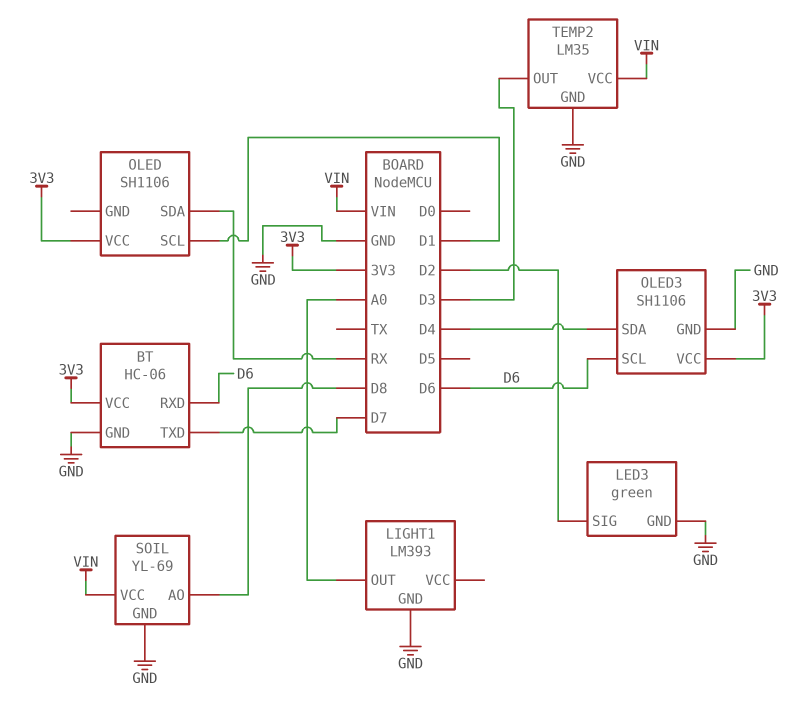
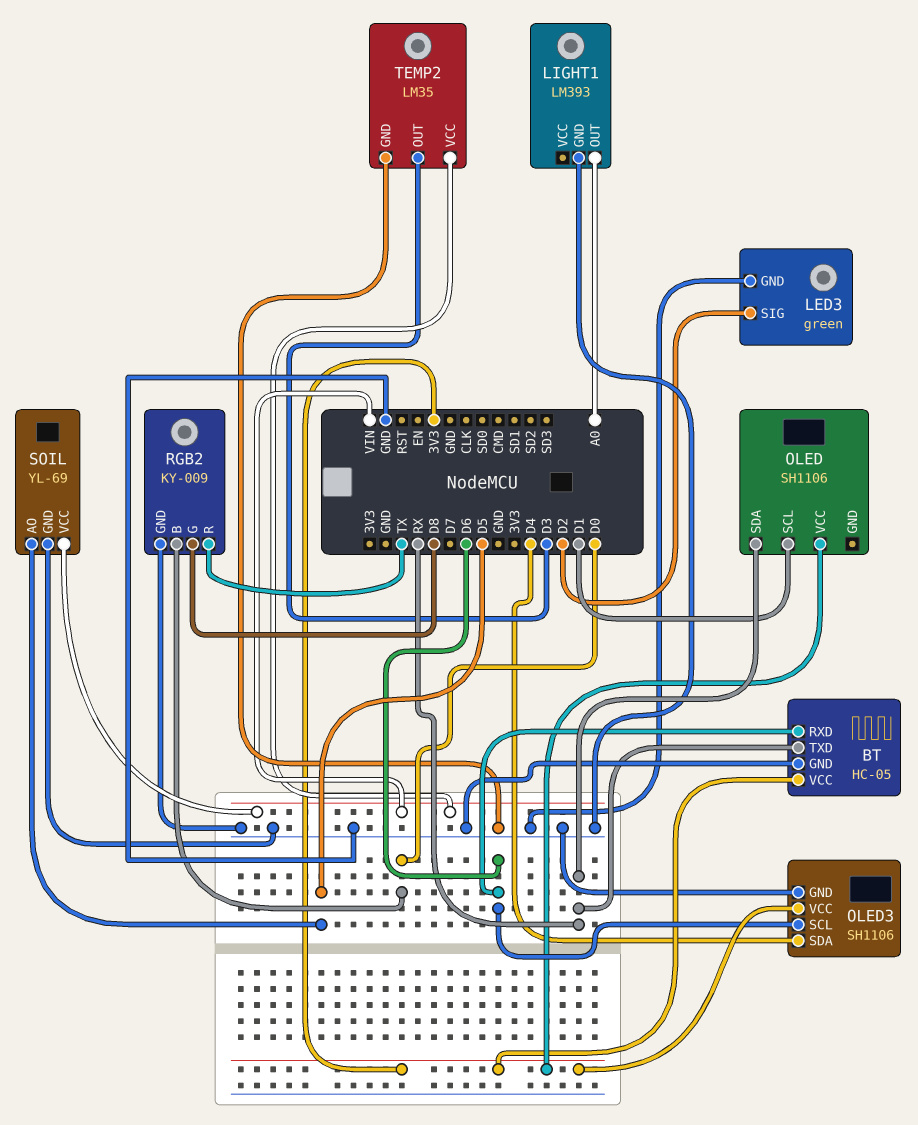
BT: HC-06 -> HC-05
BT pin TXD: D7 -> RX
RGB2: none -> KY-009
RGB2 pin B: none -> D0
RGB2 pin G: none -> D8
RGB2 pin GND: none -> GND
RGB2 pin R: none -> TX
SOIL pin AO: D8 -> D5

